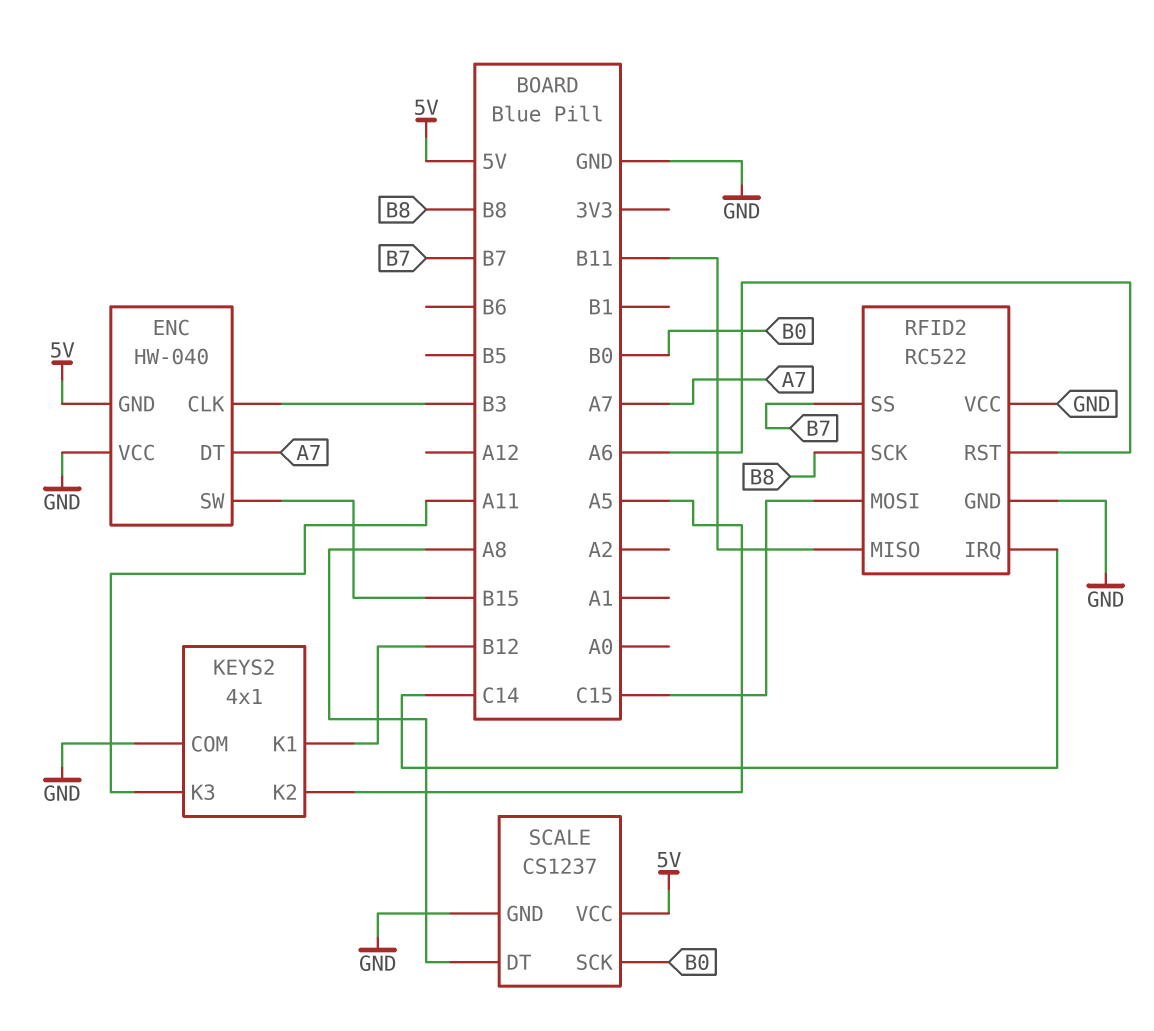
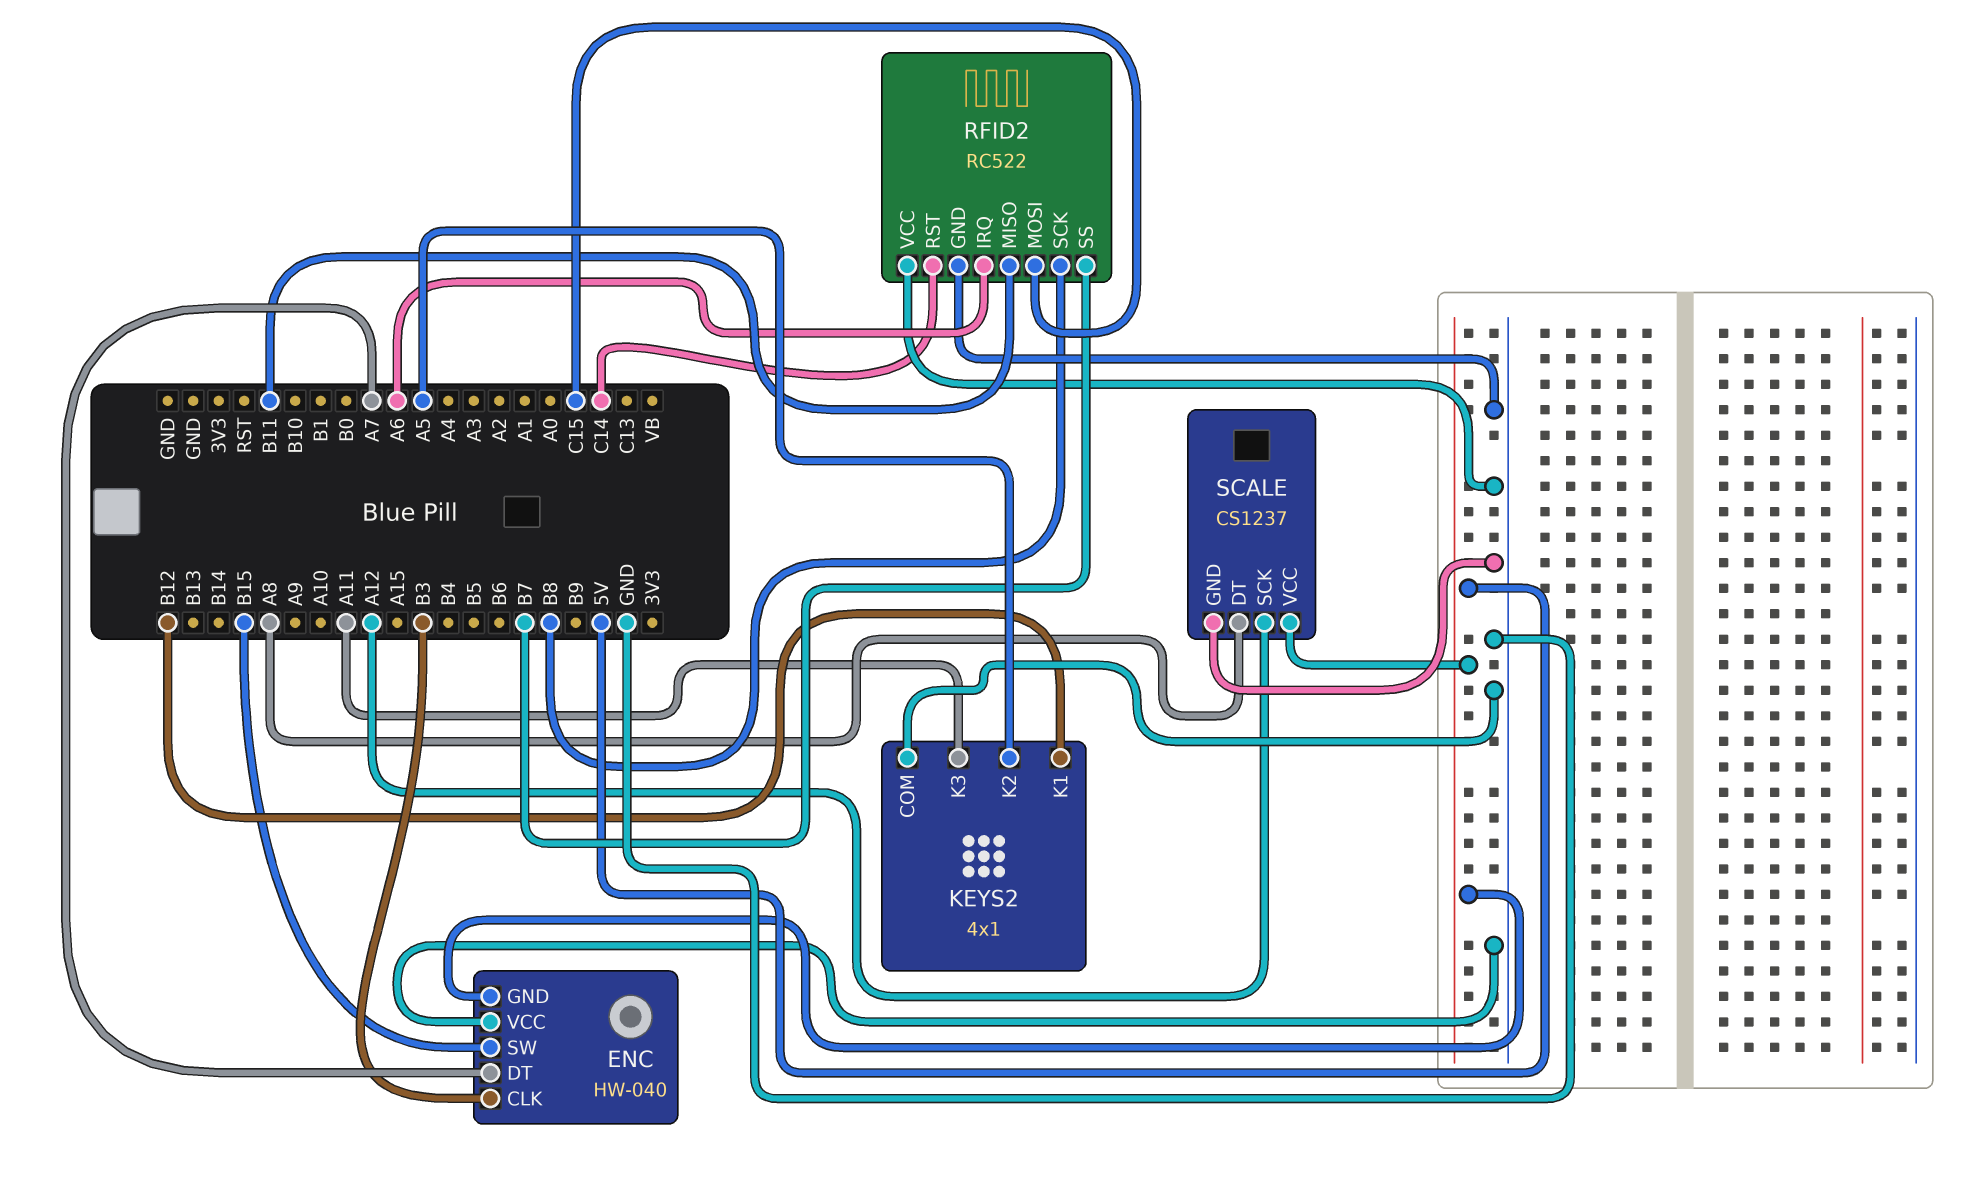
RFID2 pin IRQ: C14 -> A6
RFID2 pin RST: A6 -> C14
SCALE pin SCK: B0 -> A12

